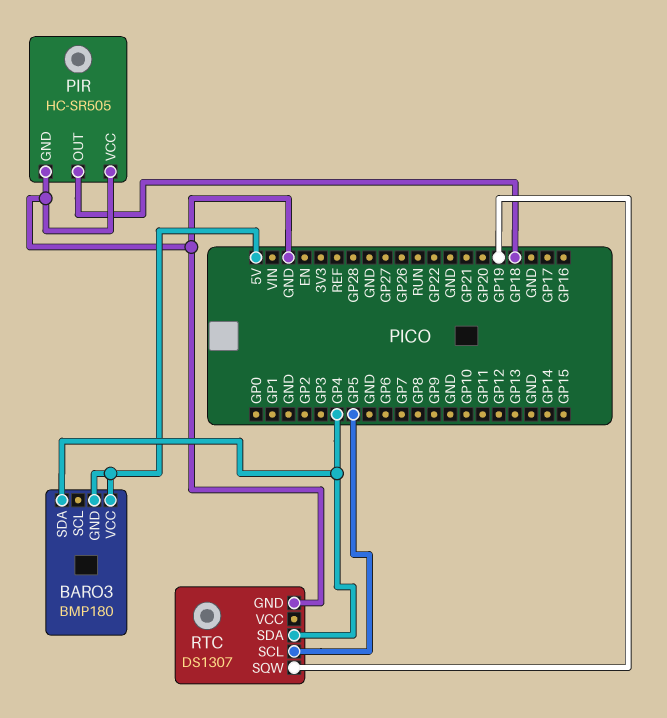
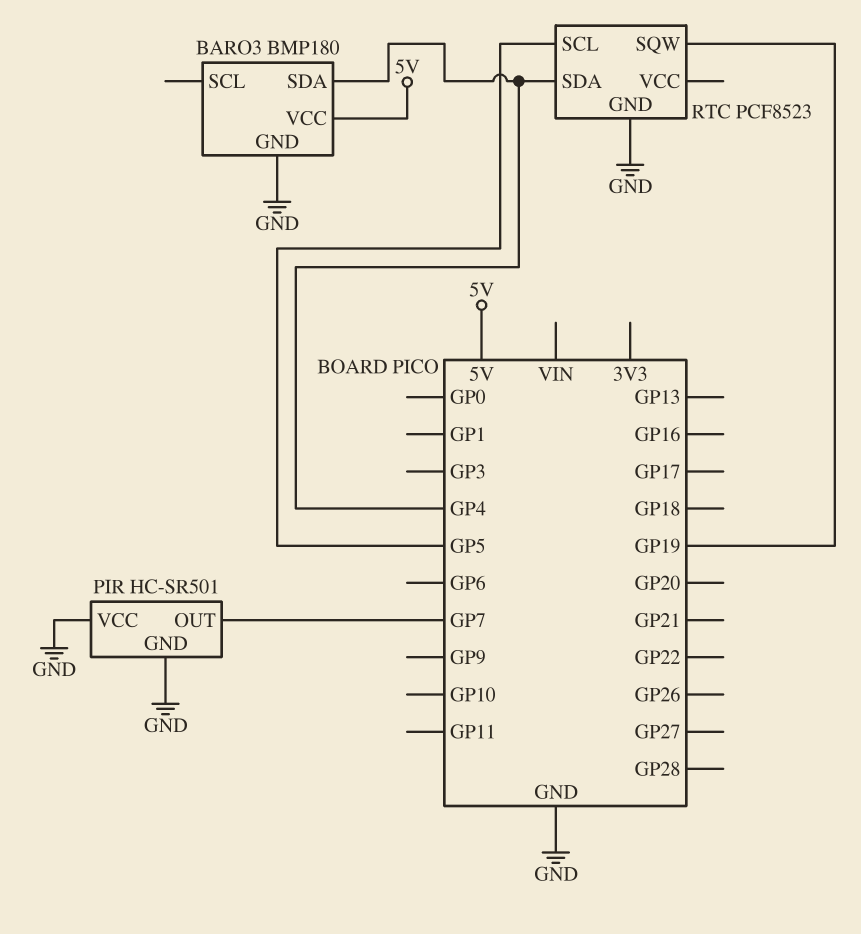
BARO3 pin GND: 5V -> GND
PIR: HC-SR505 -> HC-SR501
PIR pin OUT: GP18 -> GP7
RTC: DS1307 -> PCF8523

